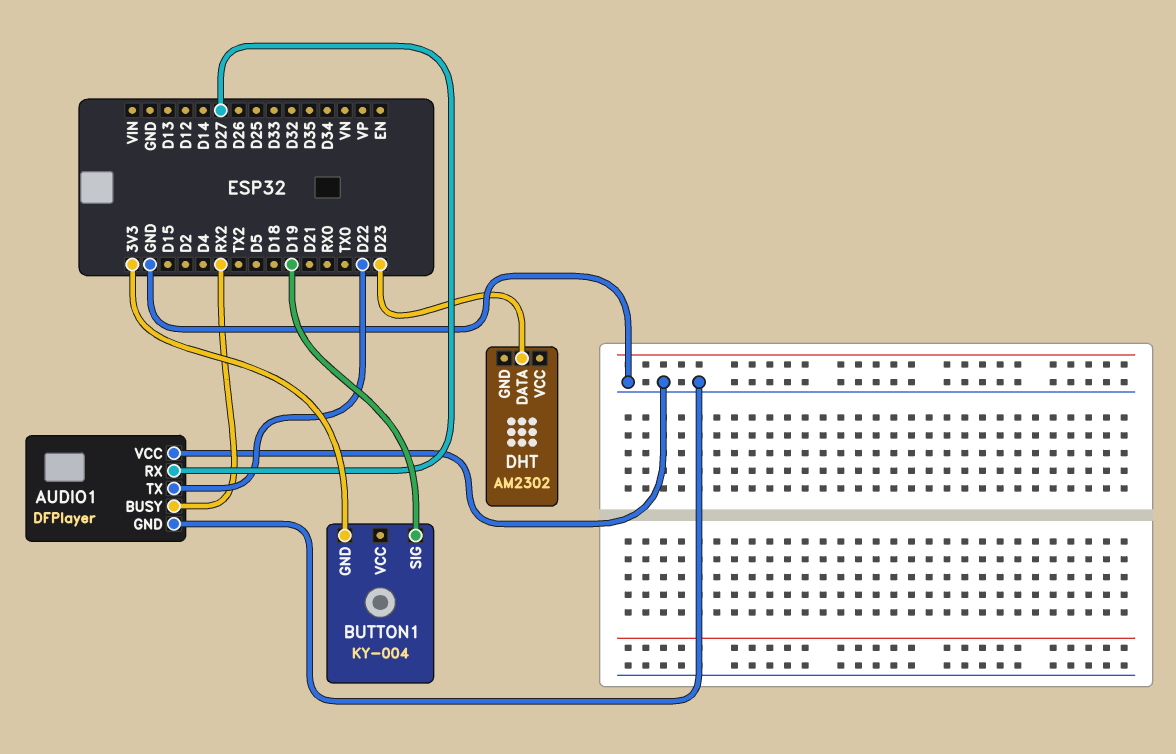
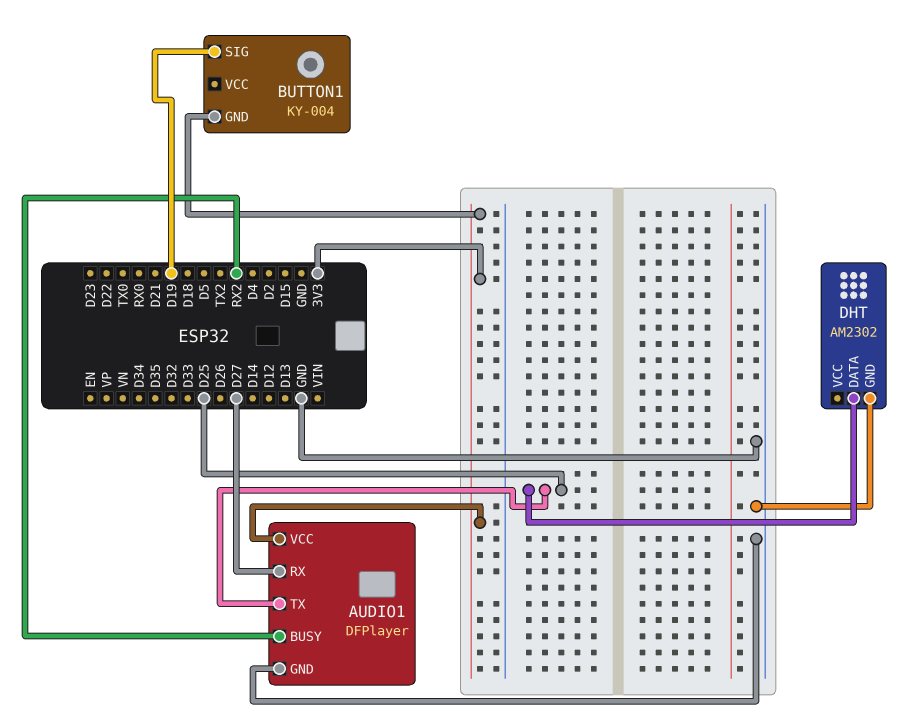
AUDIO1 pin TX: D22 -> D25
AUDIO1 pin VCC: GND -> 3V3
DHT pin DATA: D23 -> D25
DHT pin GND: none -> GND

